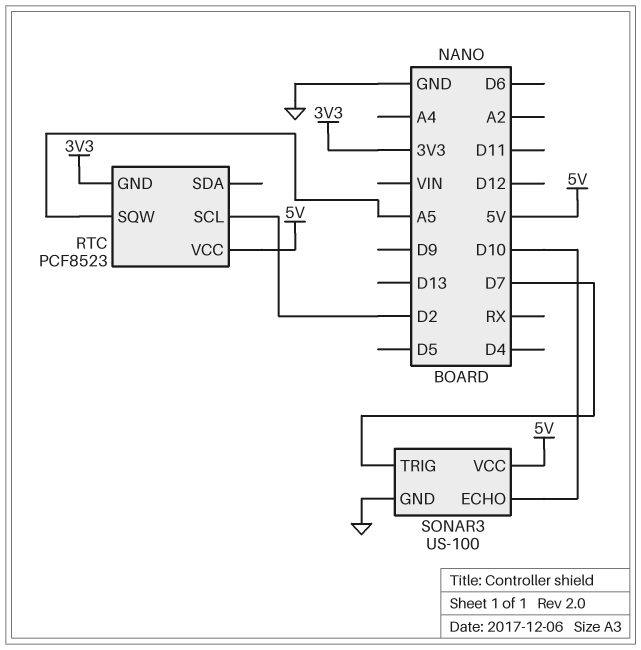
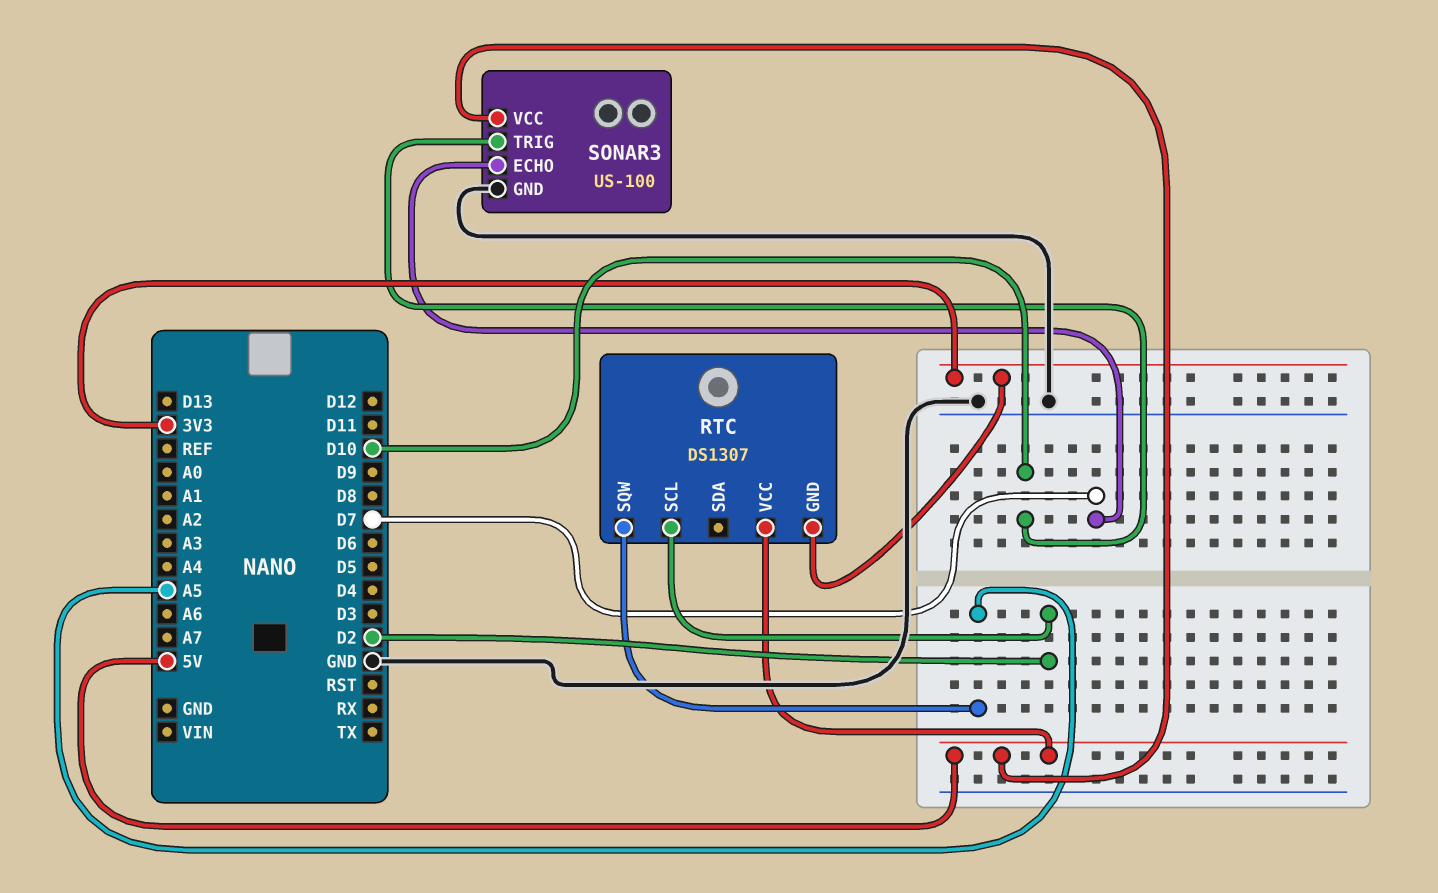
RTC: PCF8523 -> DS1307
SONAR3 pin ECHO: D10 -> D7
SONAR3 pin TRIG: D7 -> D10

